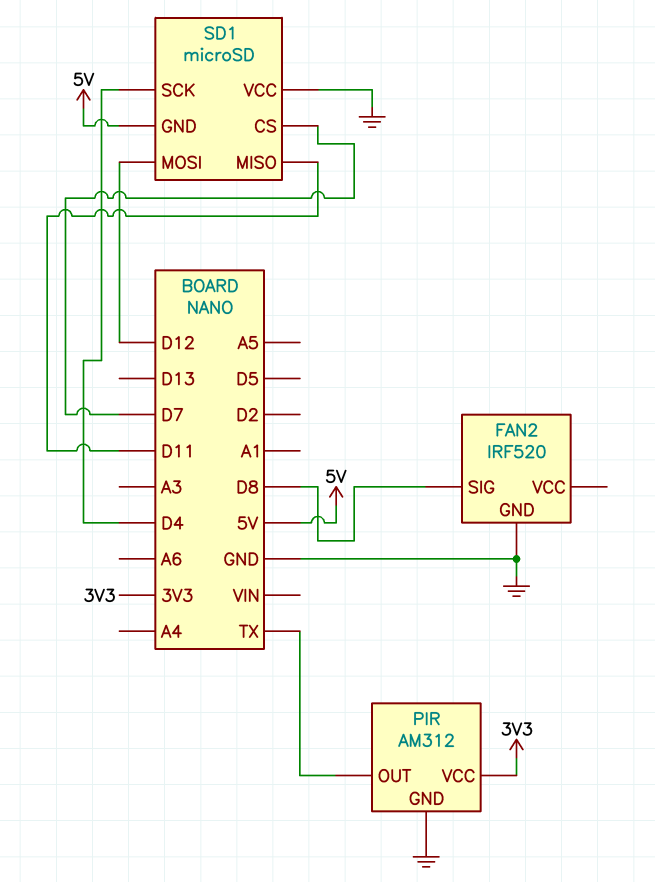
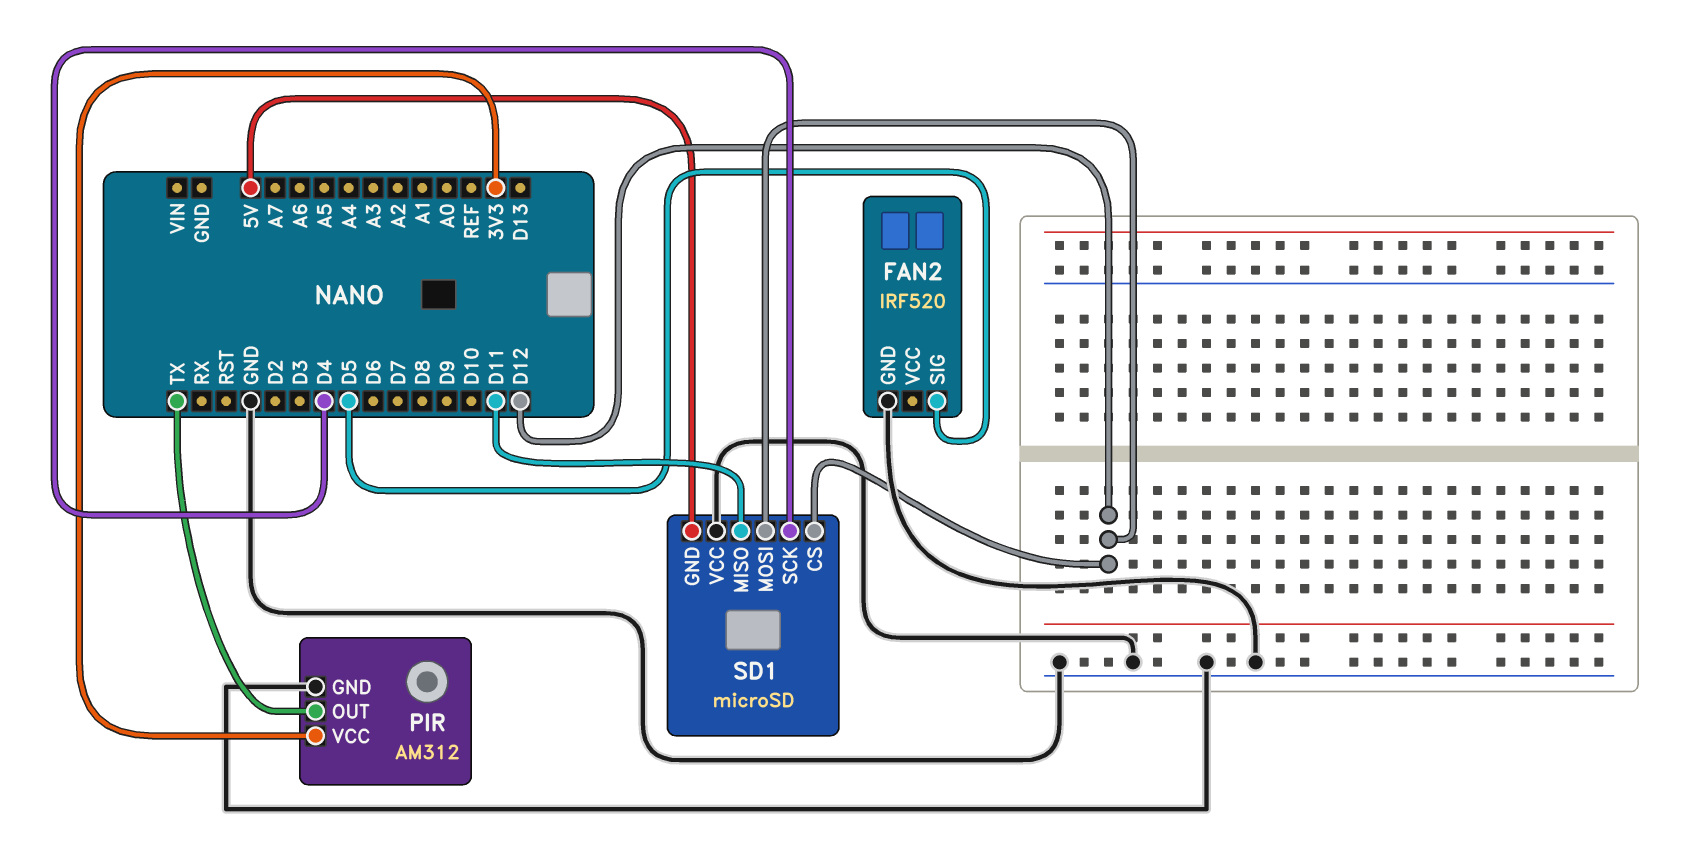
FAN2 pin SIG: D8 -> D5
SD1 pin CS: D7 -> D12

